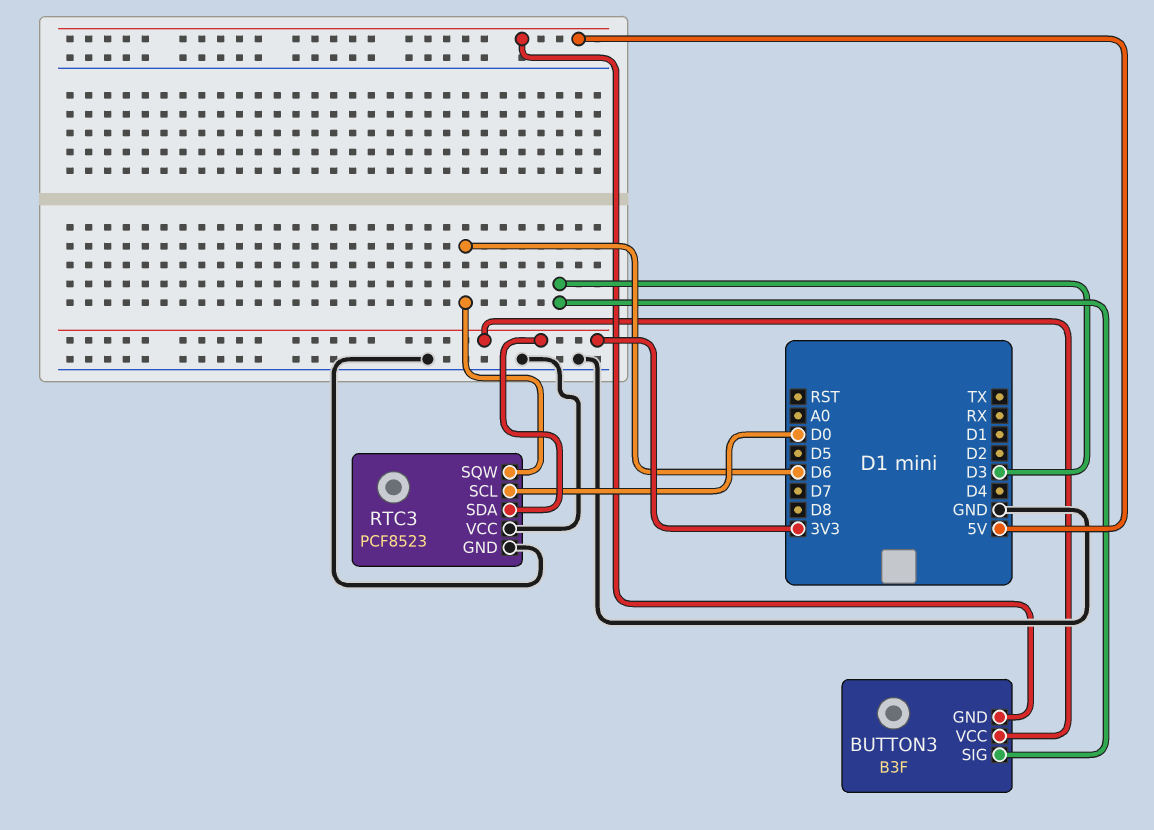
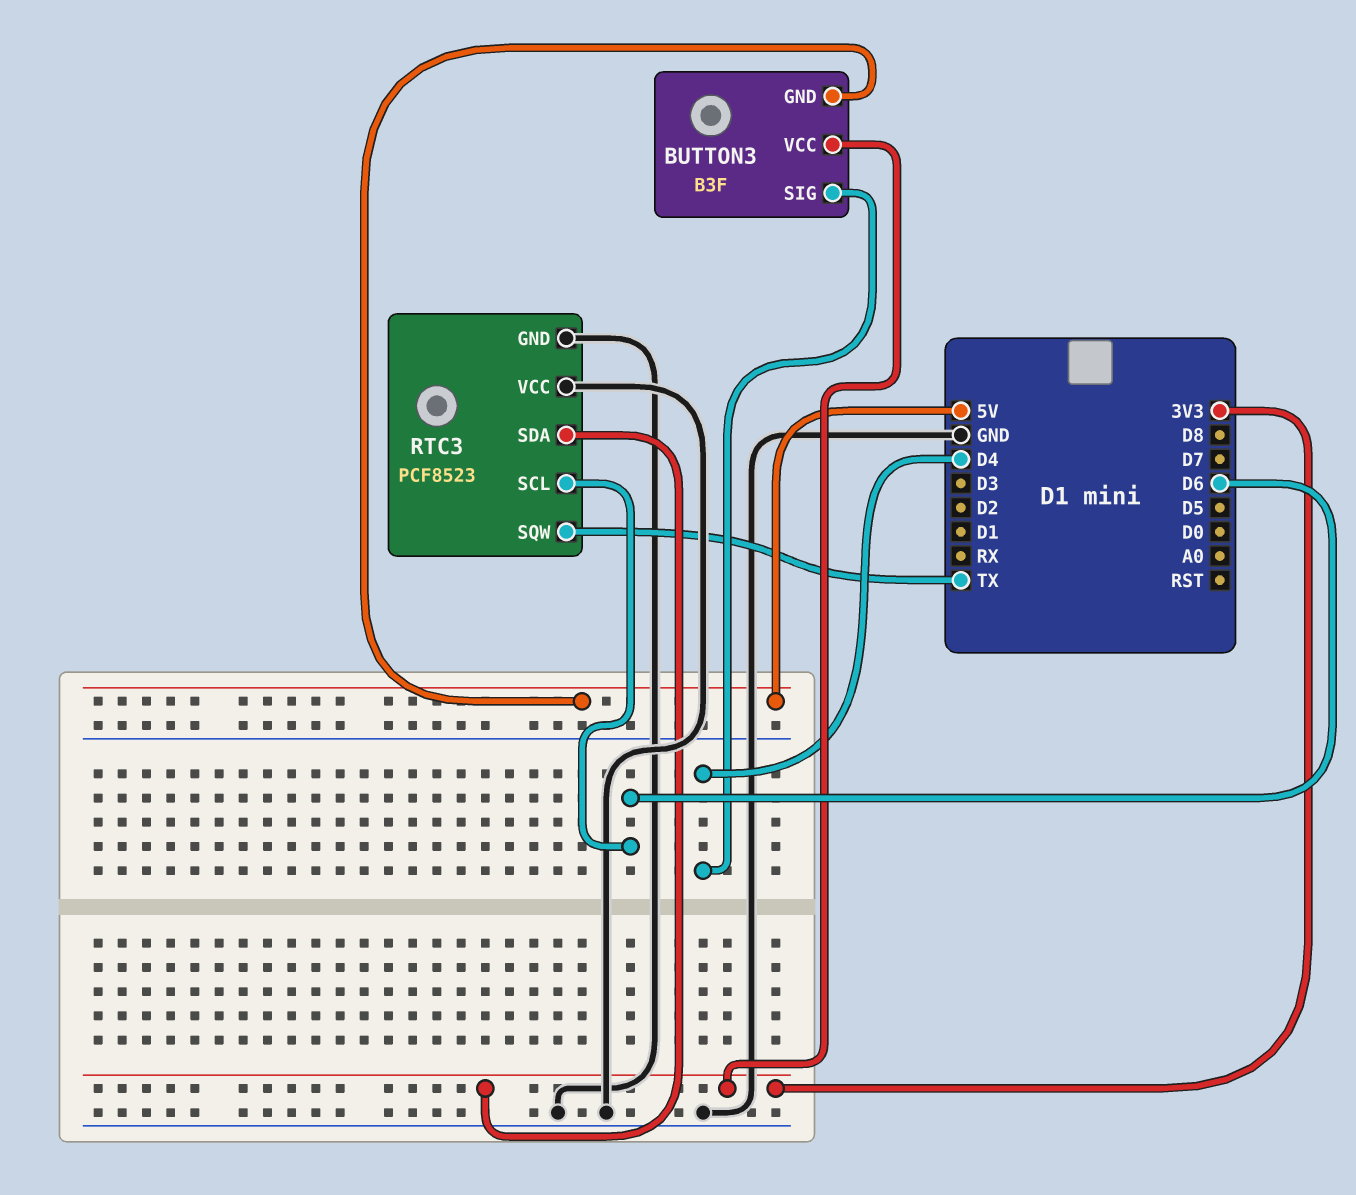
BUTTON3 pin SIG: D3 -> D4
RTC3 pin SCL: D0 -> D6
RTC3 pin SQW: D6 -> TX

